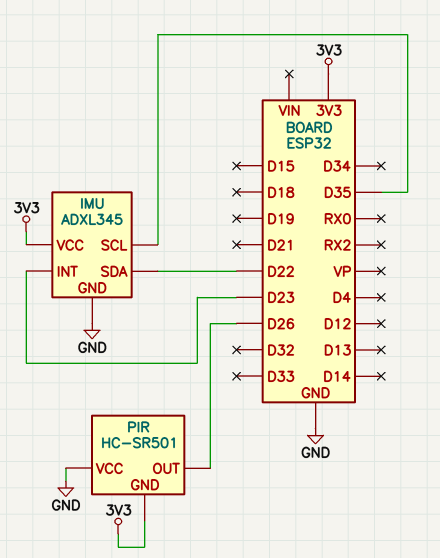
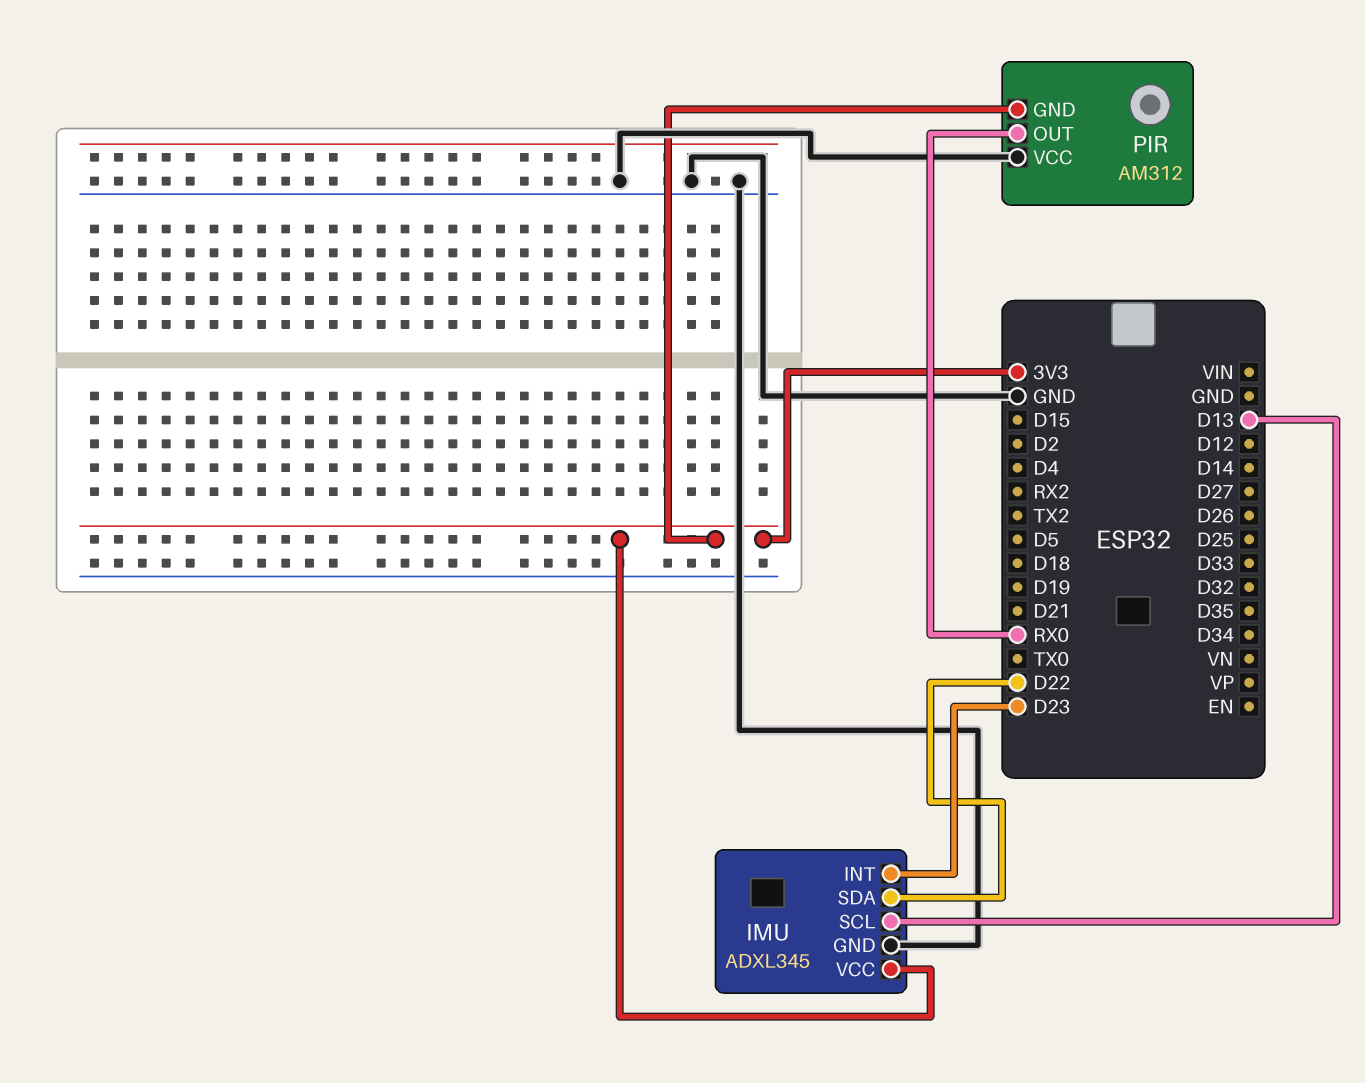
IMU pin SCL: D35 -> D13
PIR: HC-SR501 -> AM312
PIR pin OUT: D26 -> RX0

